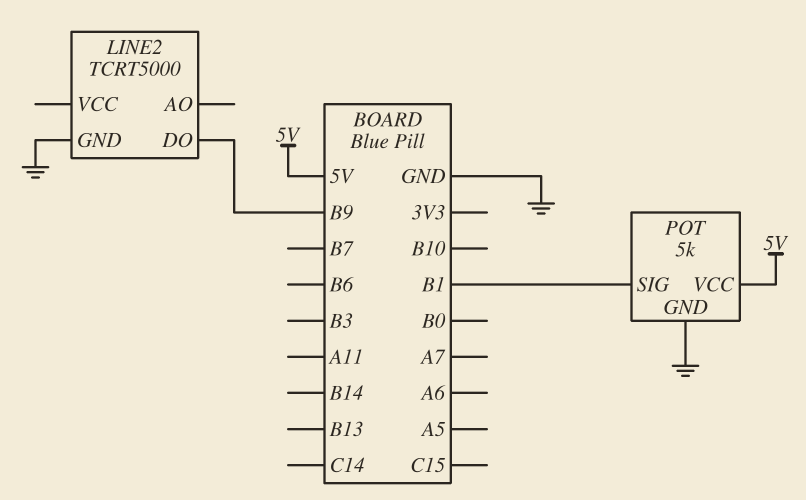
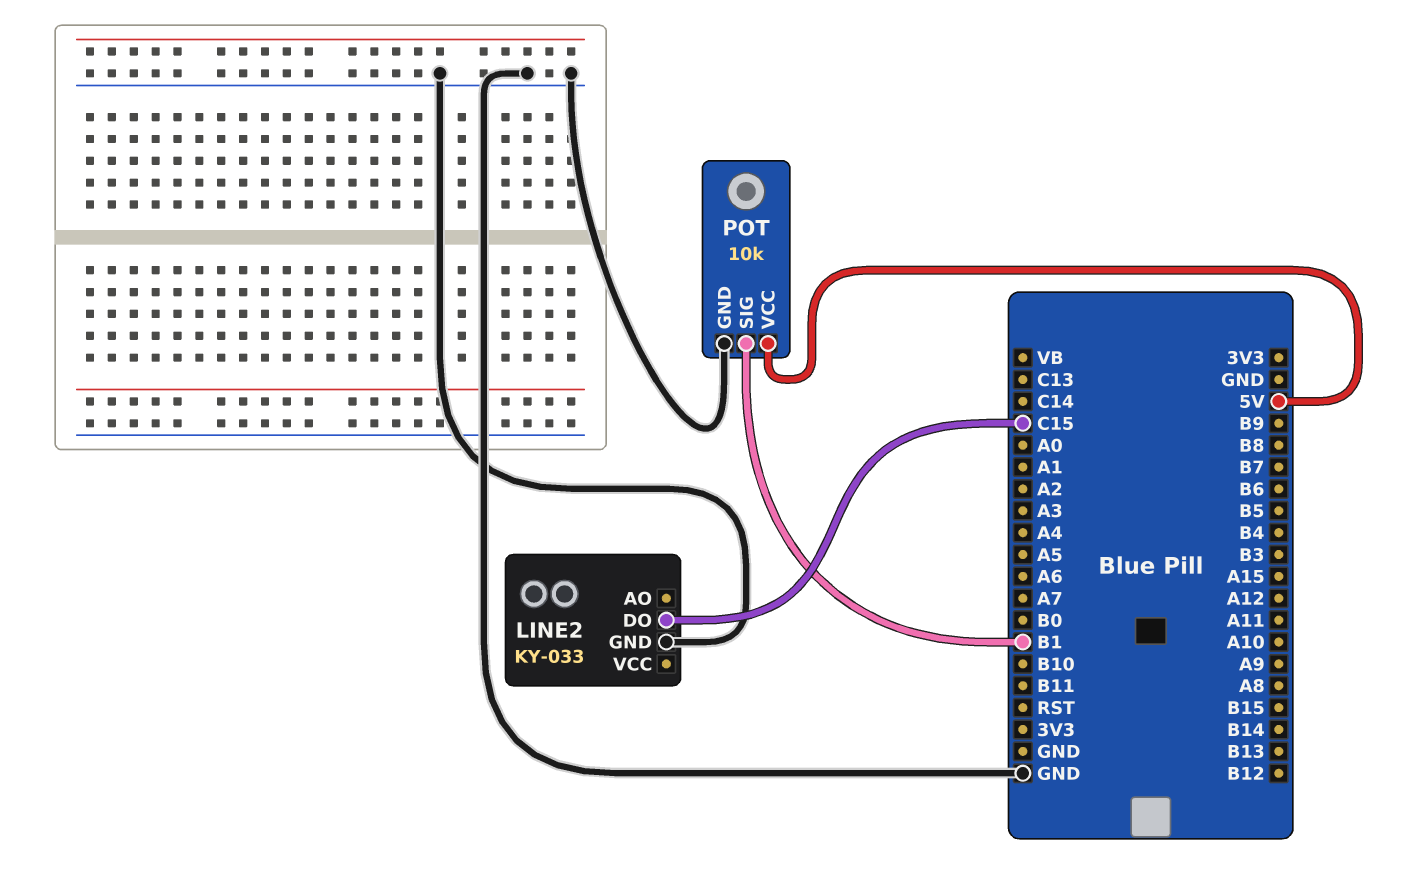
LINE2: TCRT5000 -> KY-033
LINE2 pin DO: B9 -> C15
POT: 5k -> 10k

